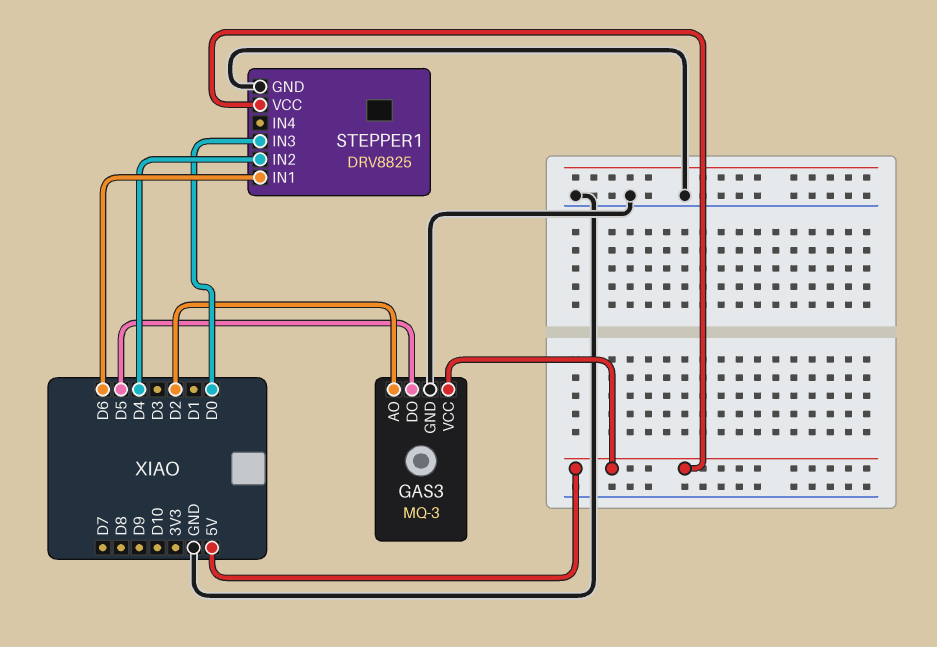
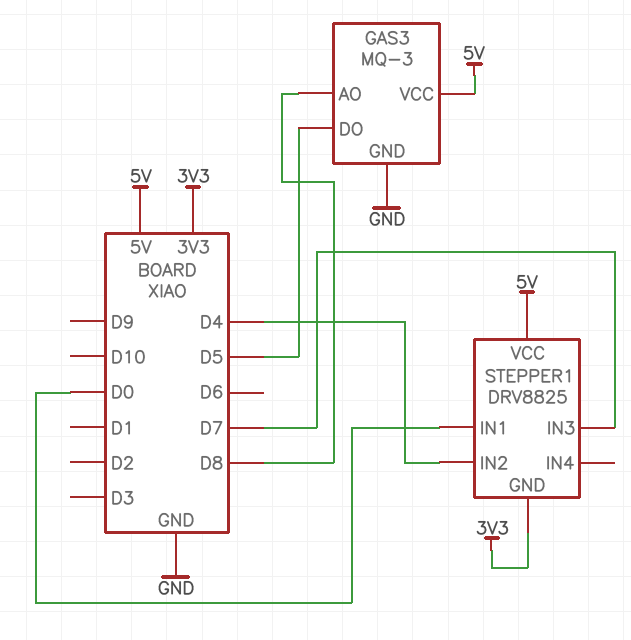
GAS3 pin AO: D2 -> D8
STEPPER1 pin GND: GND -> 3V3
STEPPER1 pin IN1: D6 -> D0
STEPPER1 pin IN3: D0 -> D7

